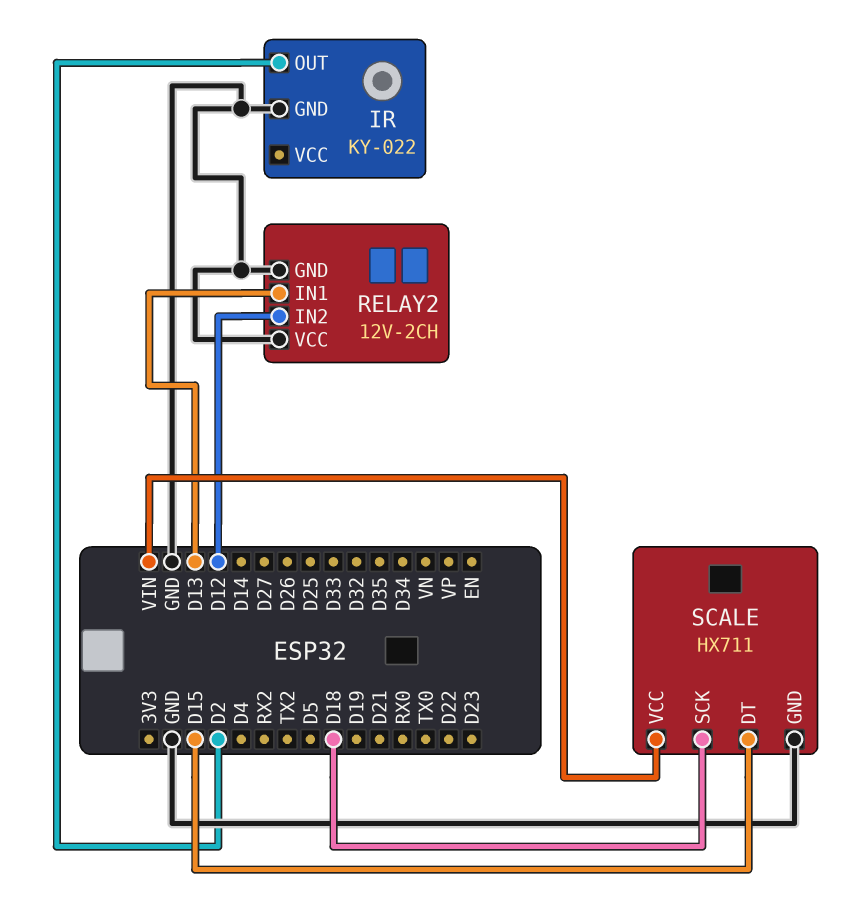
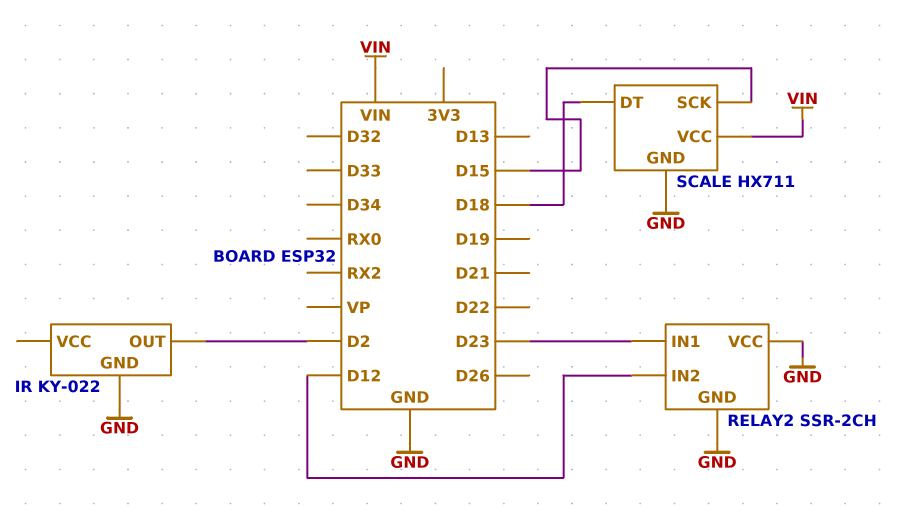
RELAY2: 12V-2CH -> SSR-2CH
RELAY2 pin IN1: D13 -> D23
SCALE pin DT: D15 -> D18
SCALE pin SCK: D18 -> D15

